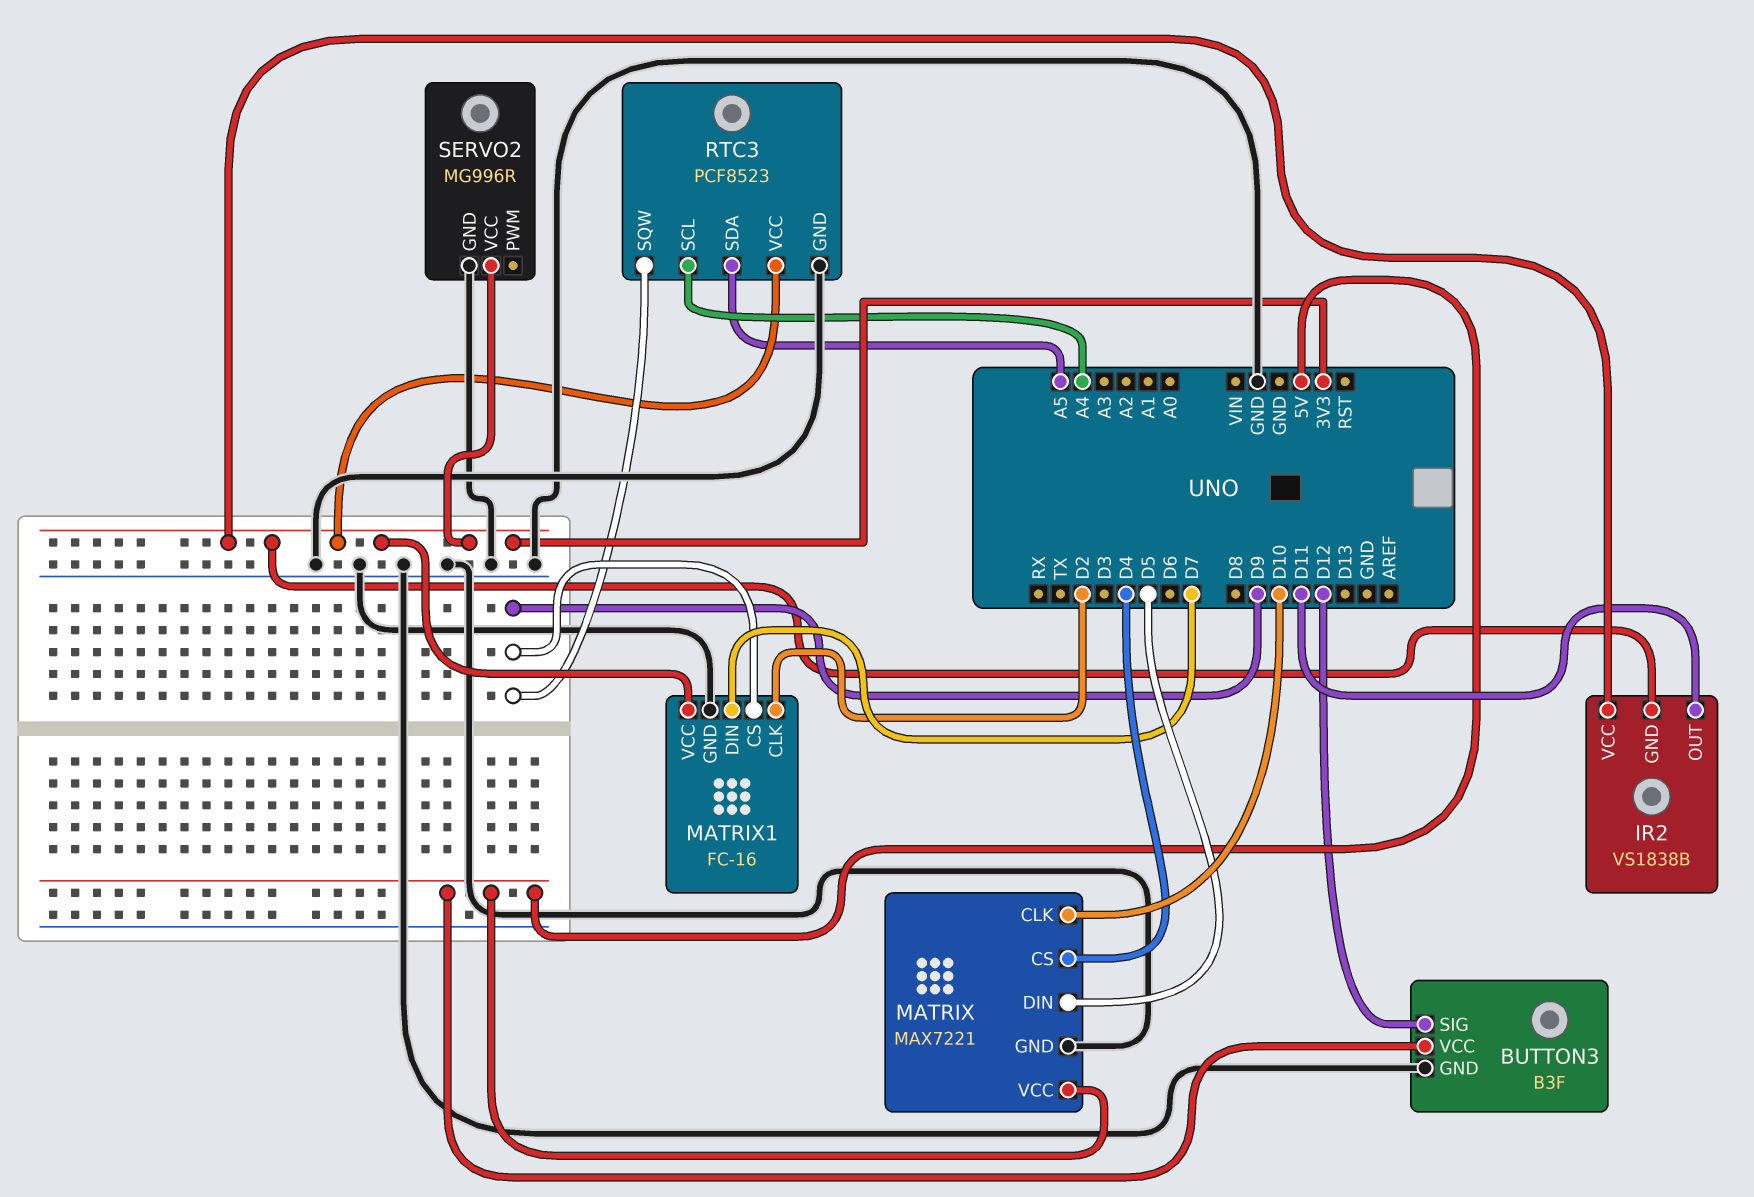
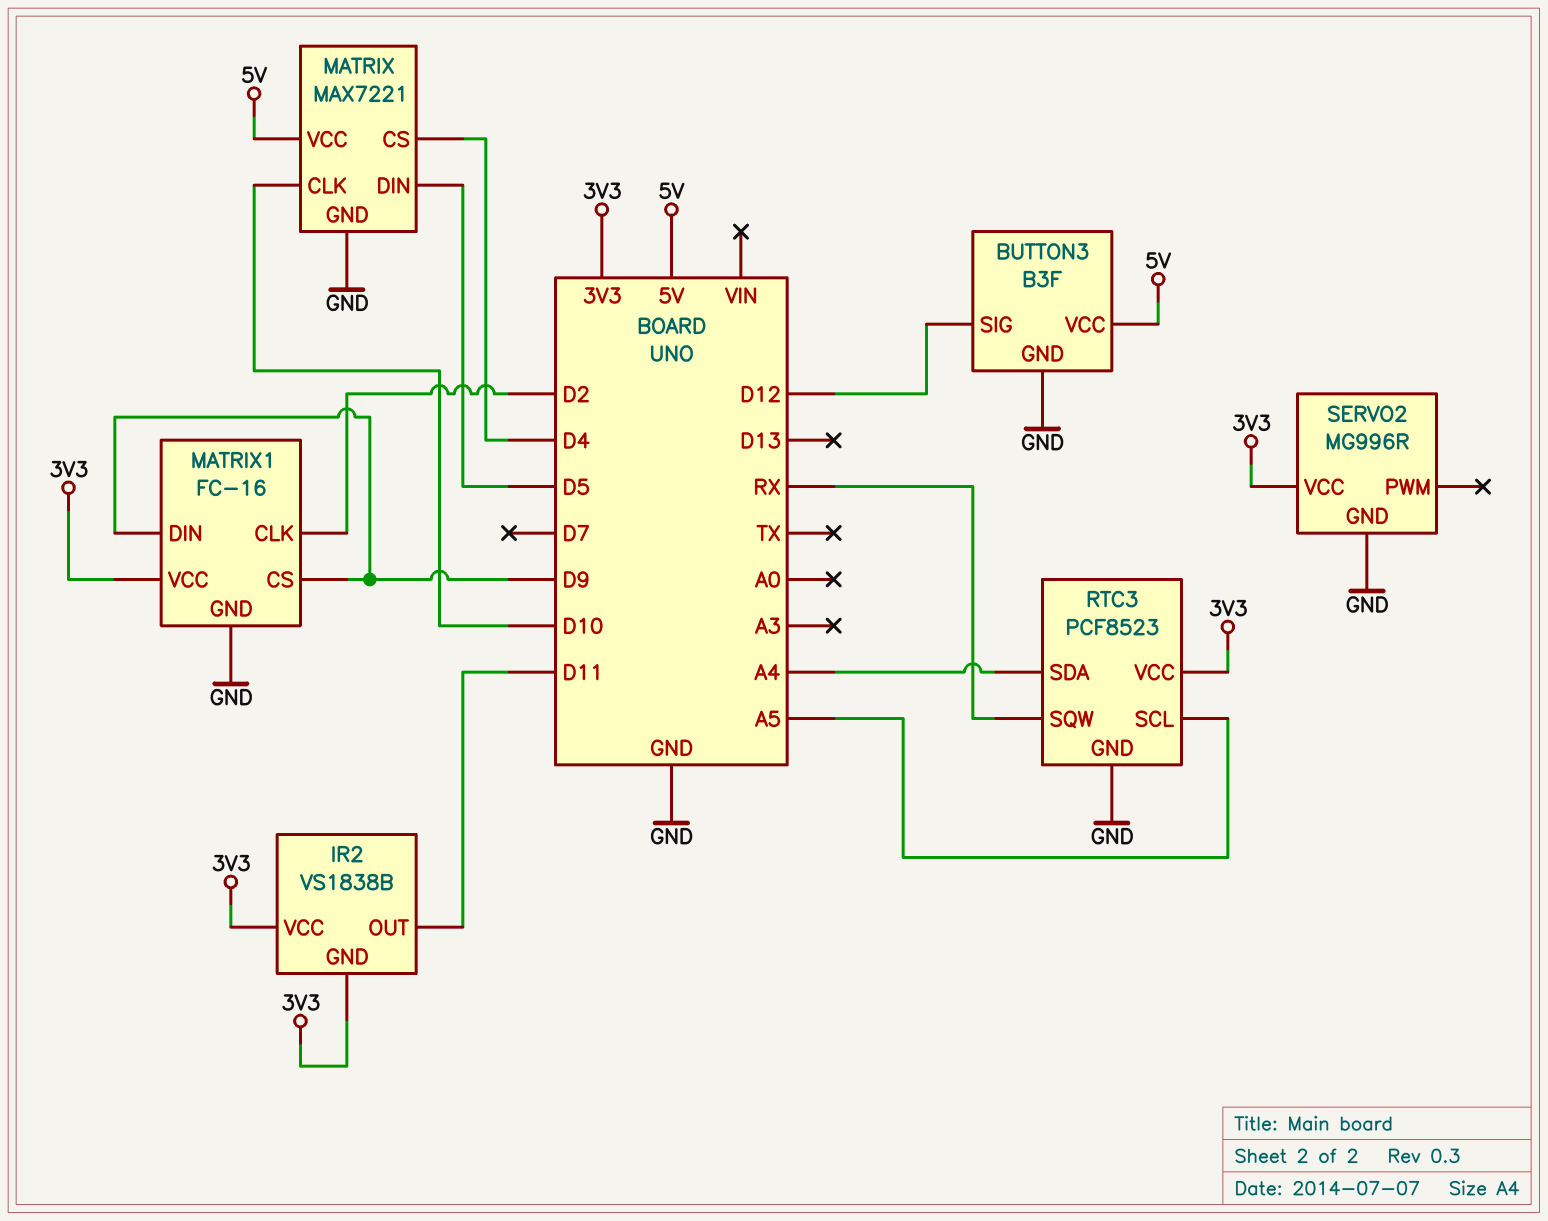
MATRIX1 pin DIN: D7 -> D9
RTC3 pin SCL: A4 -> A5
RTC3 pin SDA: A5 -> A4
RTC3 pin SQW: D9 -> RX

